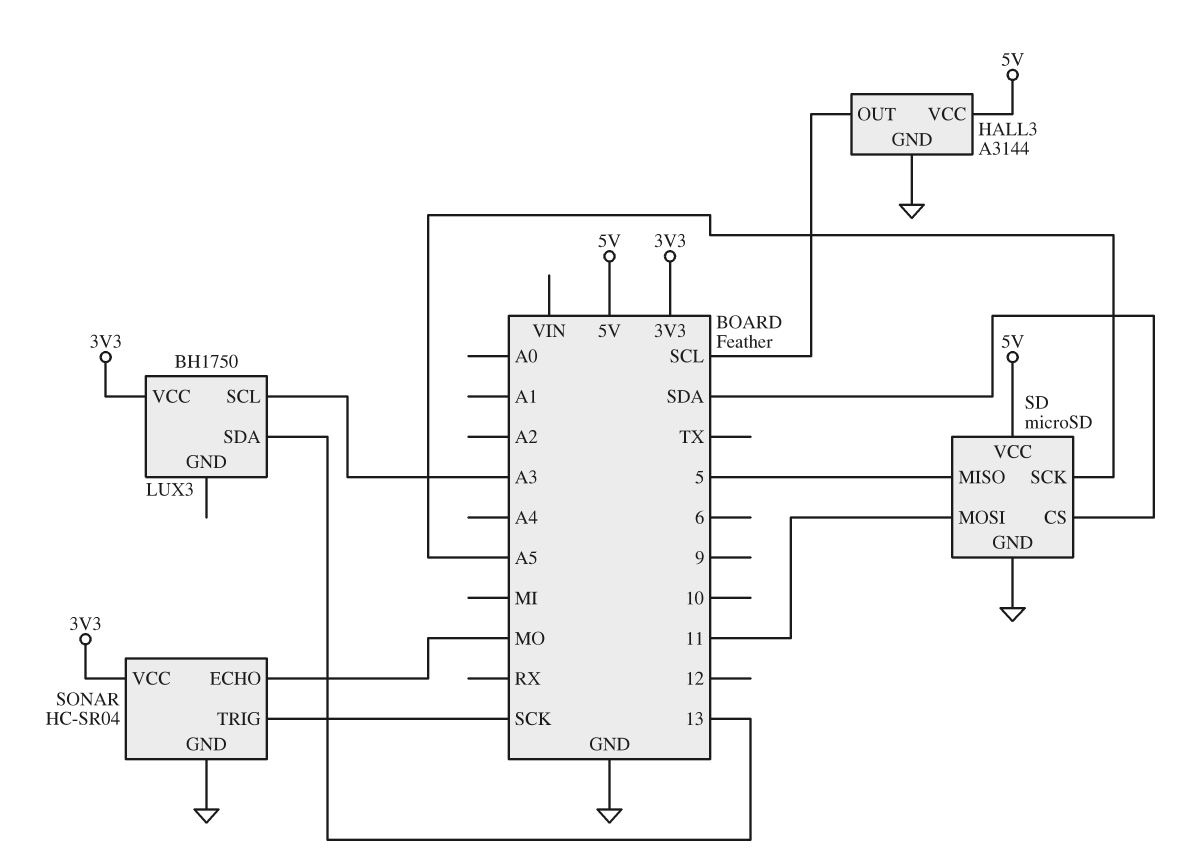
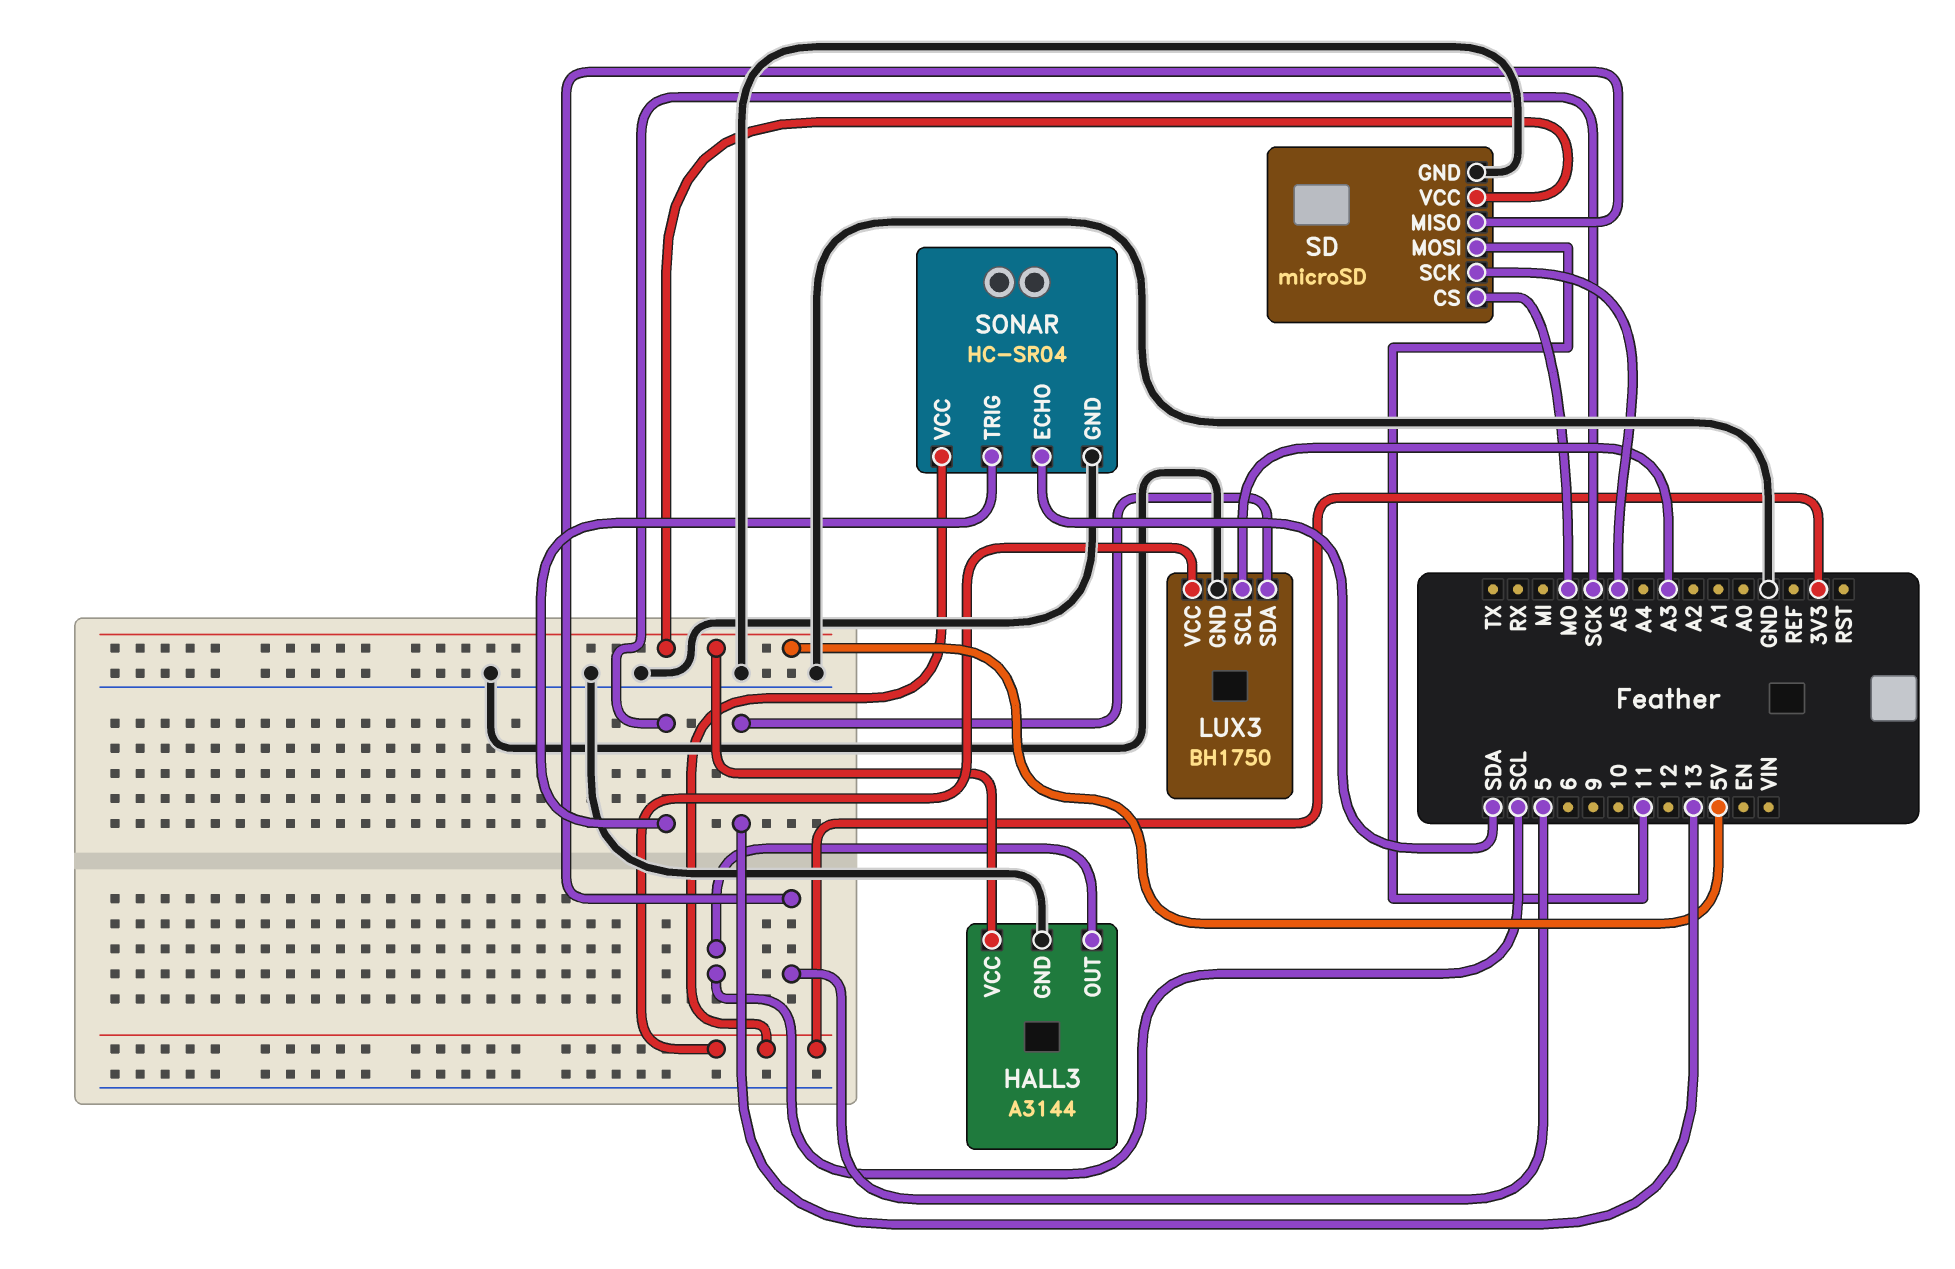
LUX3 pin GND: none -> GND
SD pin CS: SDA -> MO
SONAR pin ECHO: MO -> SDA

